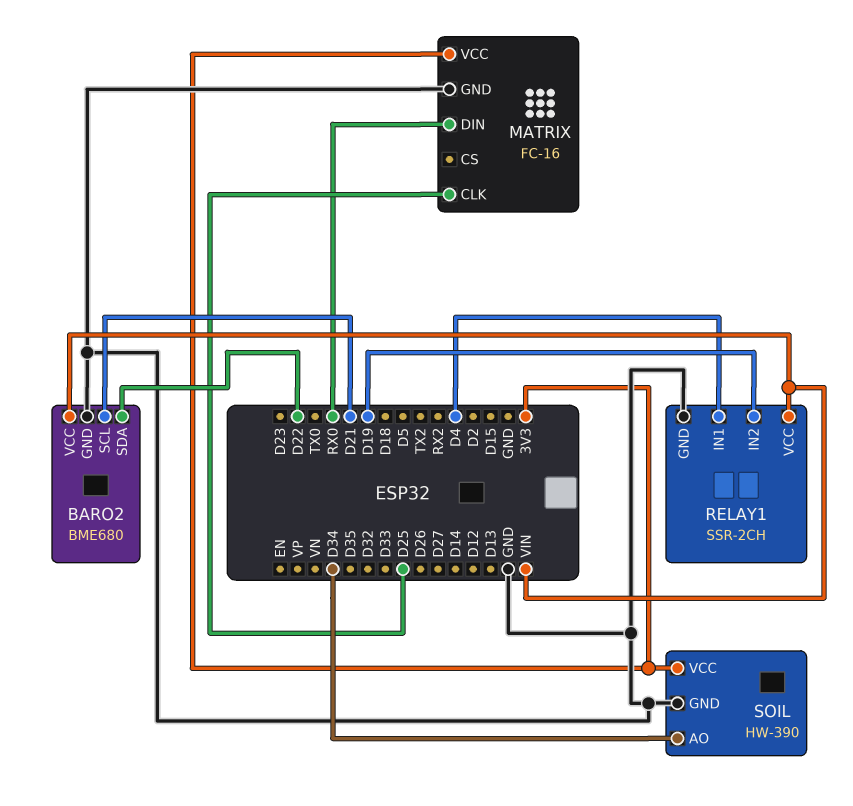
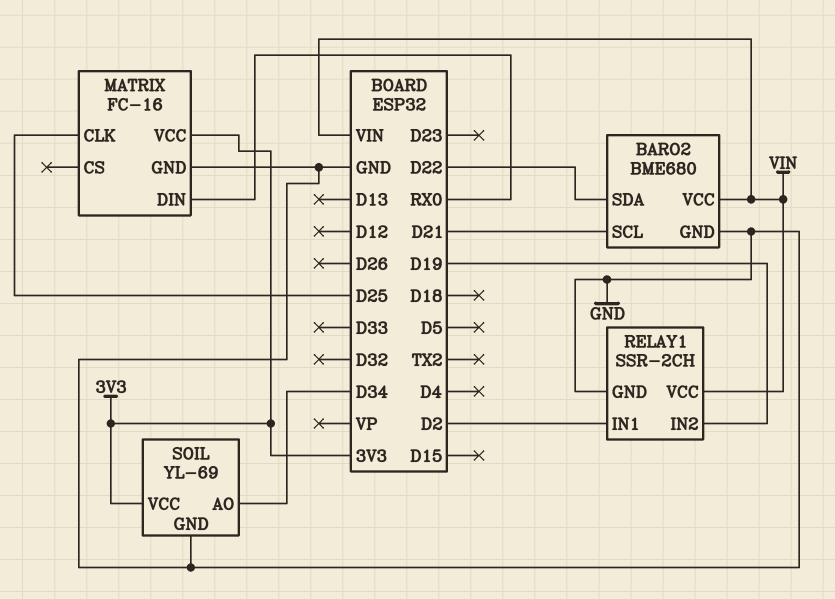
RELAY1 pin IN1: D4 -> D2
SOIL: HW-390 -> YL-69

